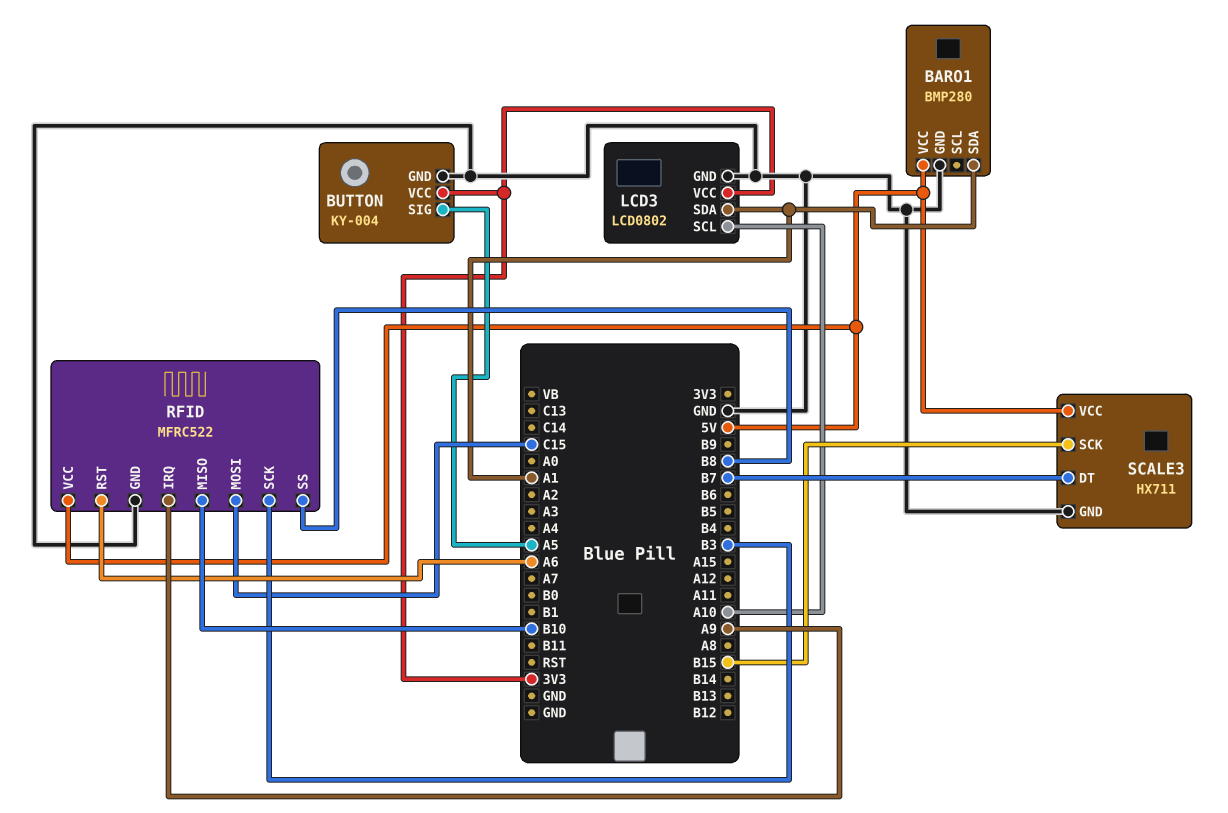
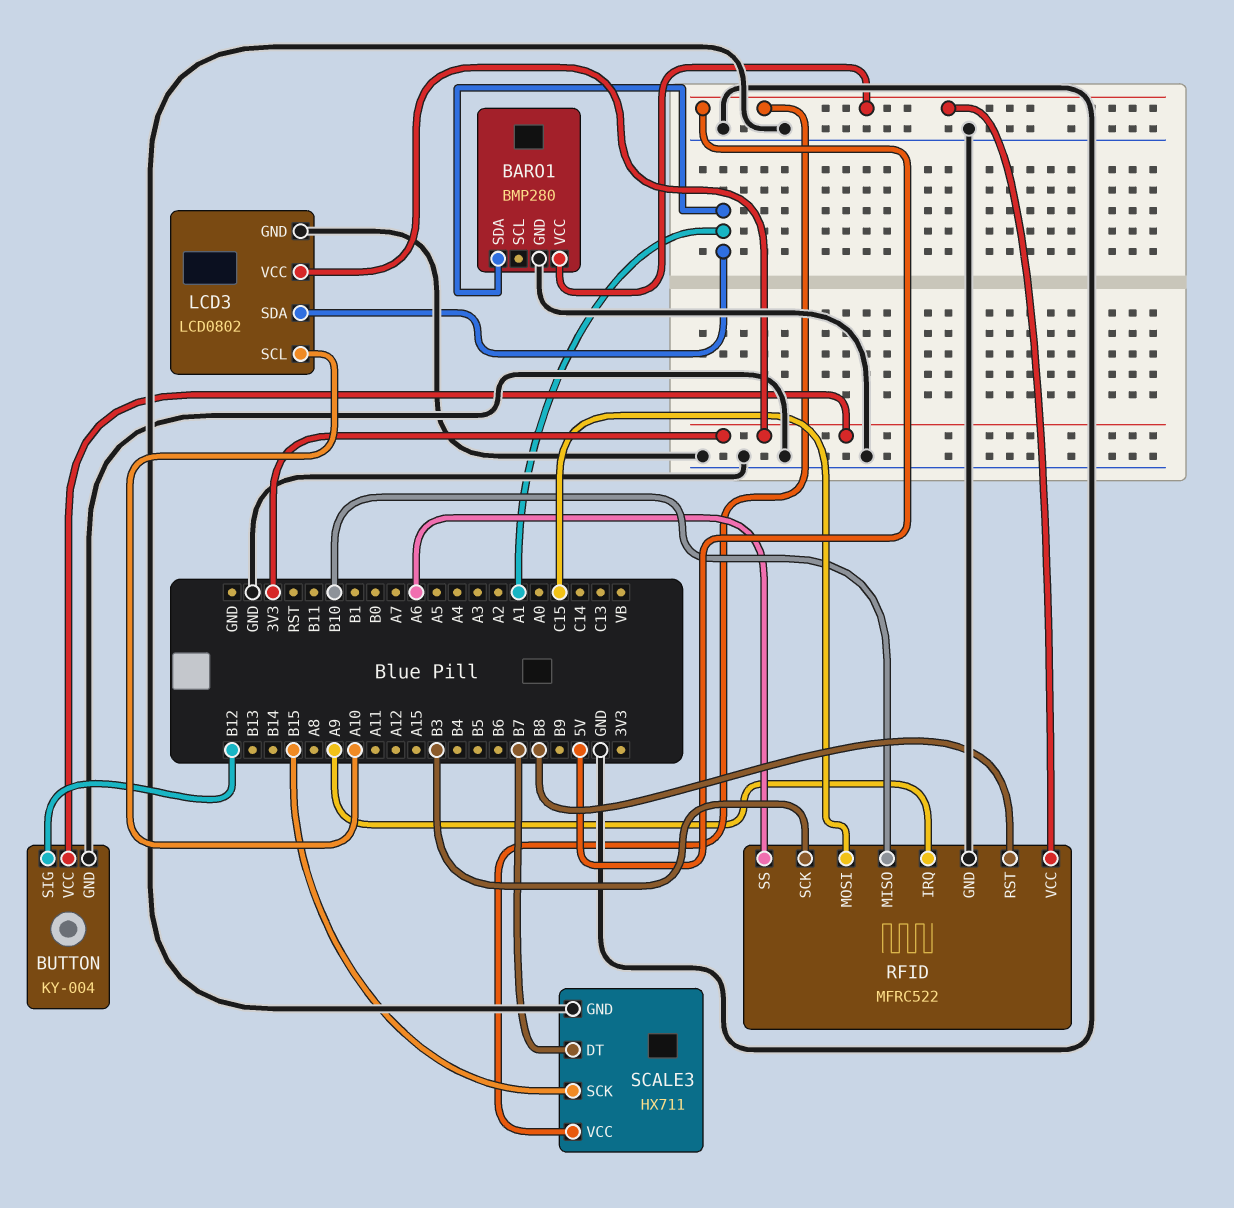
BUTTON pin SIG: A5 -> B12
RFID pin RST: A6 -> B8
RFID pin SS: B8 -> A6

